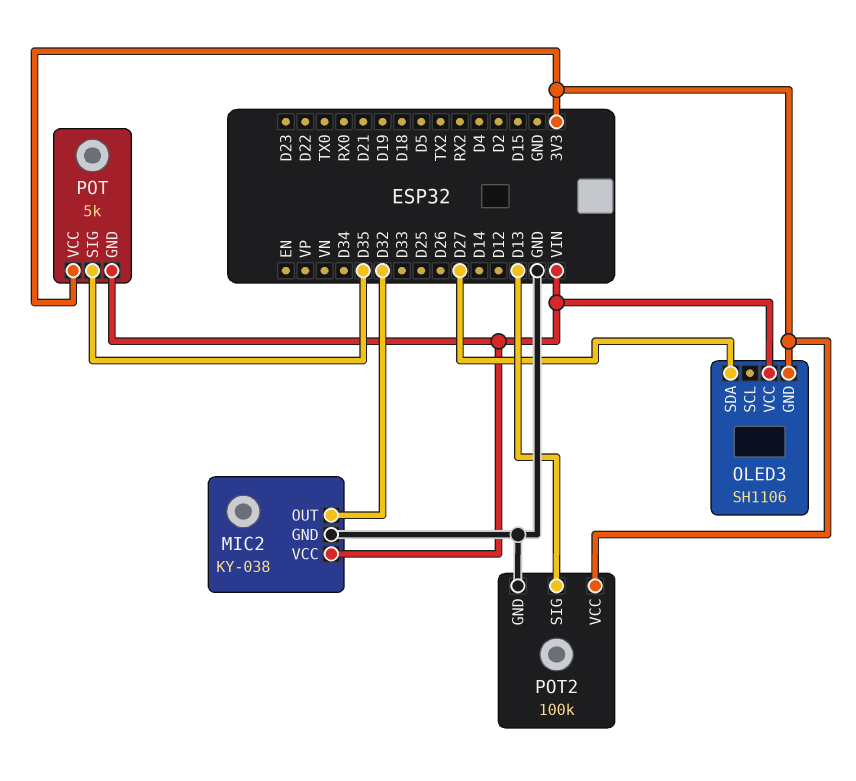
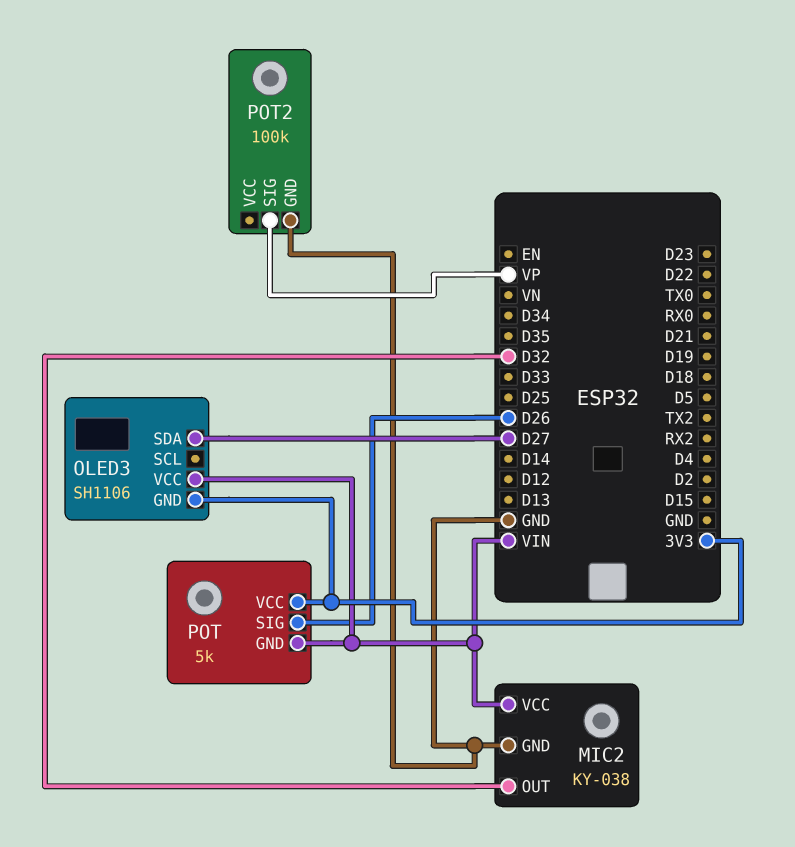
POT pin SIG: D35 -> D26
POT2 pin SIG: D13 -> VP
POT2 pin VCC: 3V3 -> none

